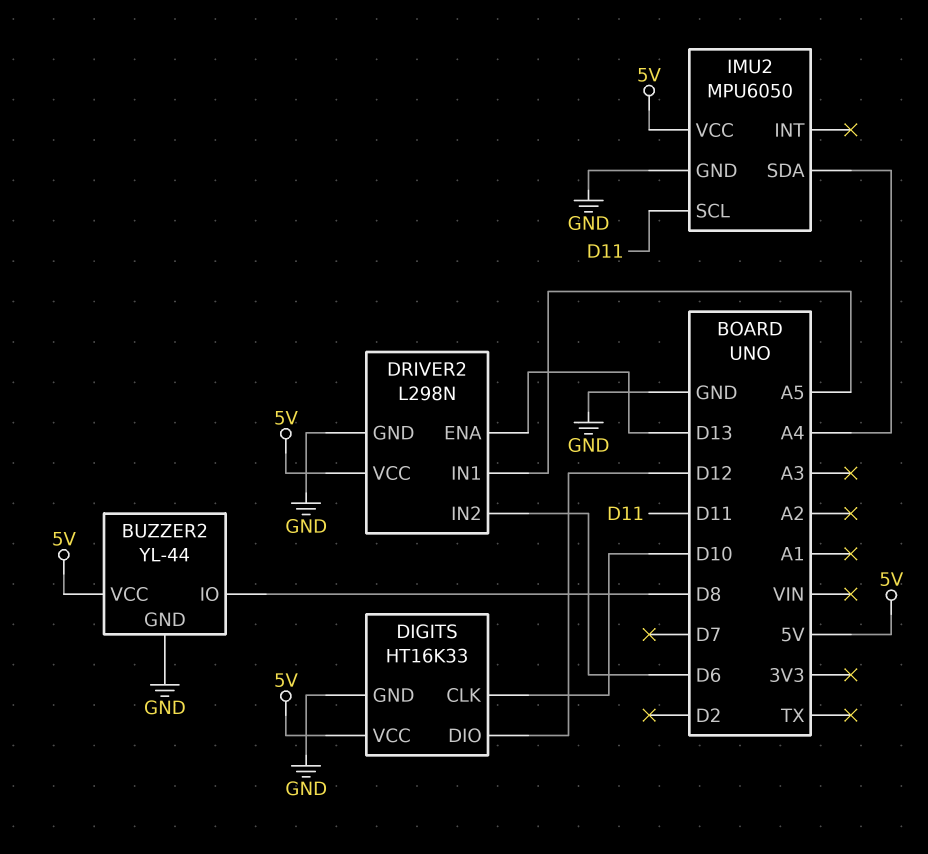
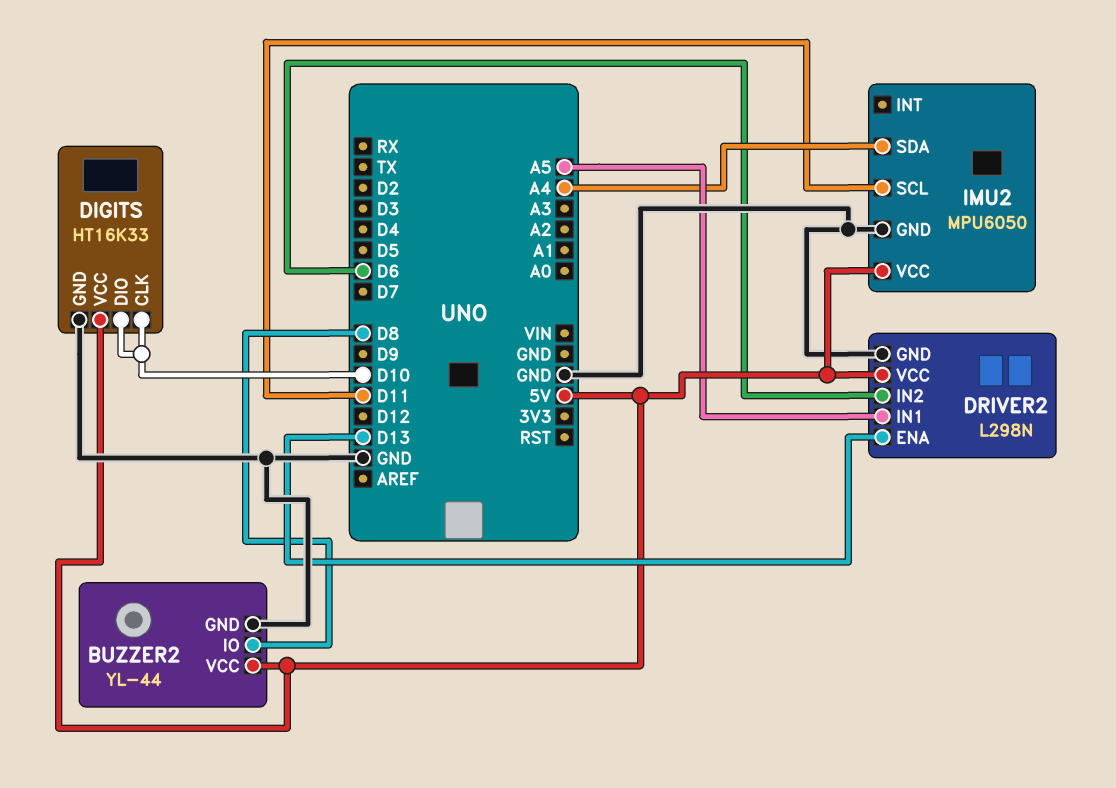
DIGITS pin DIO: D12 -> D10

